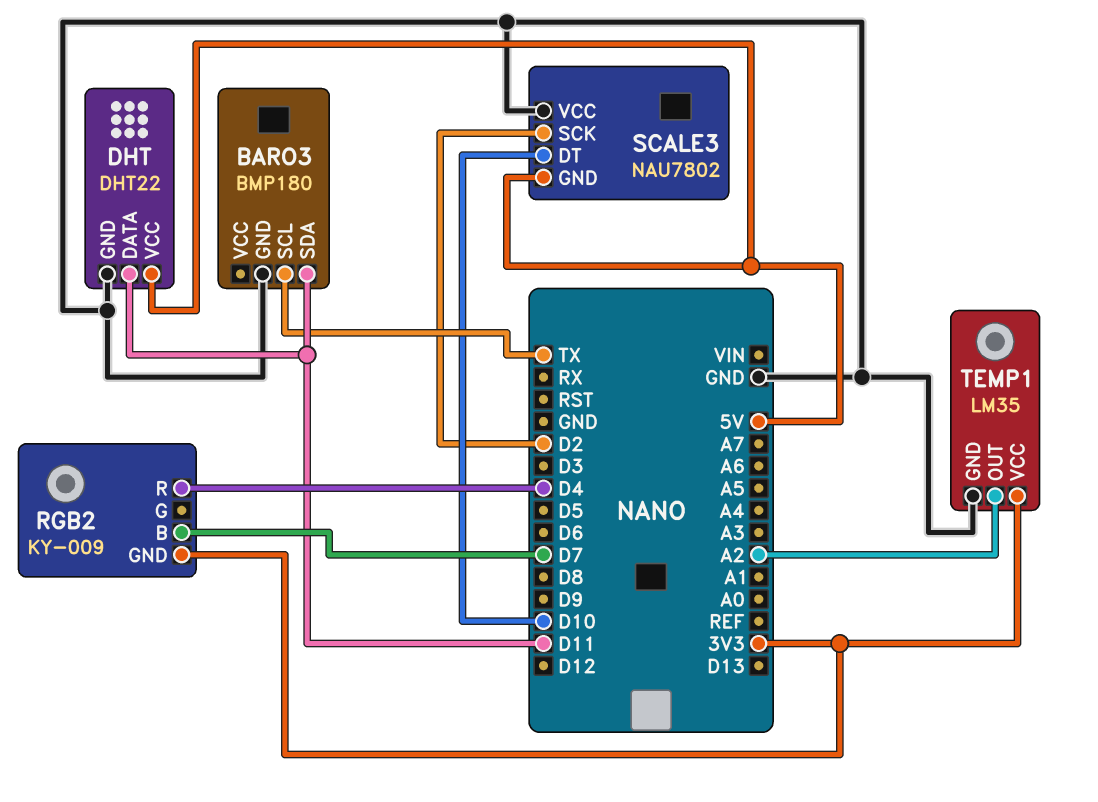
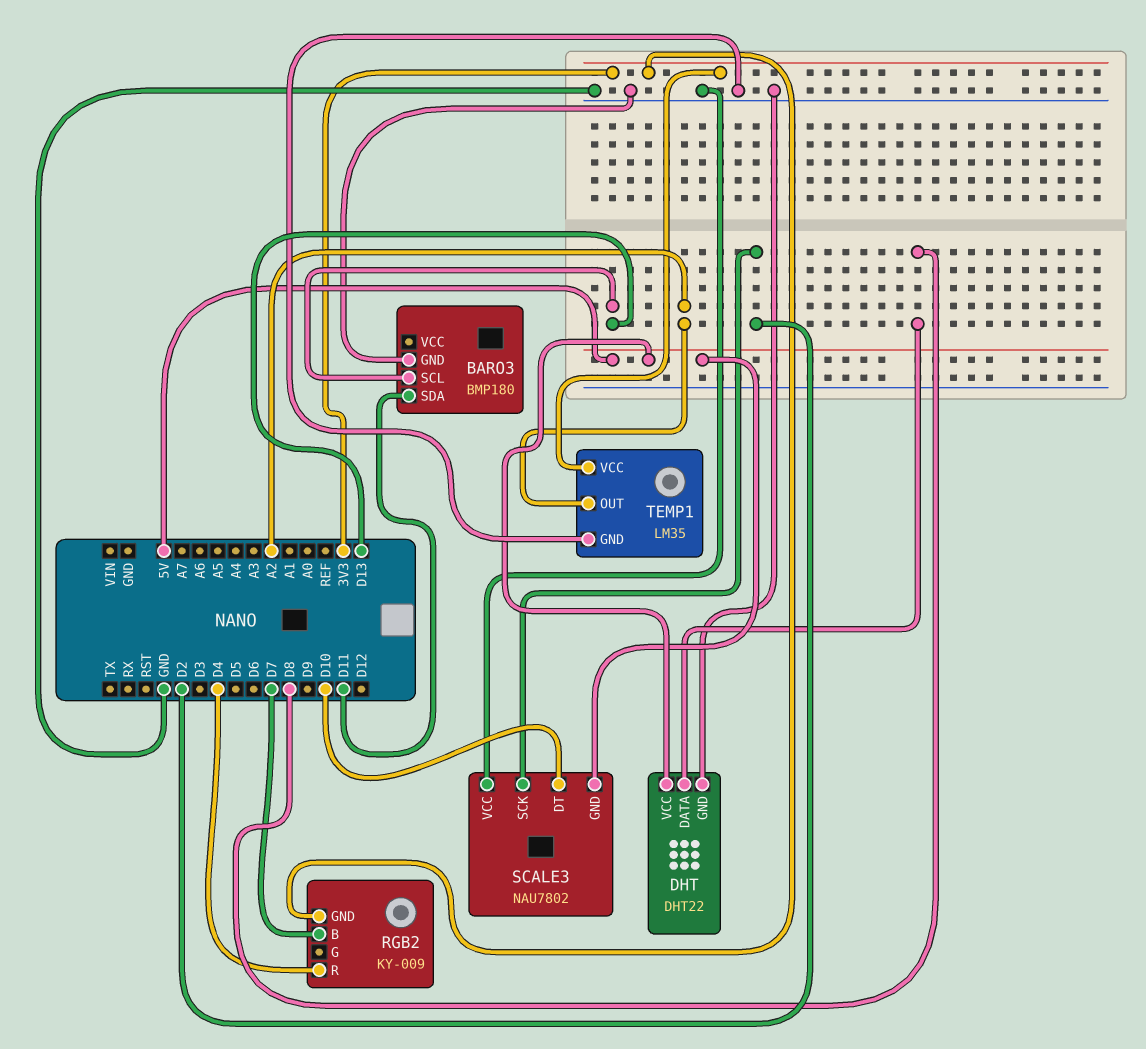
BARO3 pin SCL: TX -> D13
DHT pin DATA: D11 -> D8

